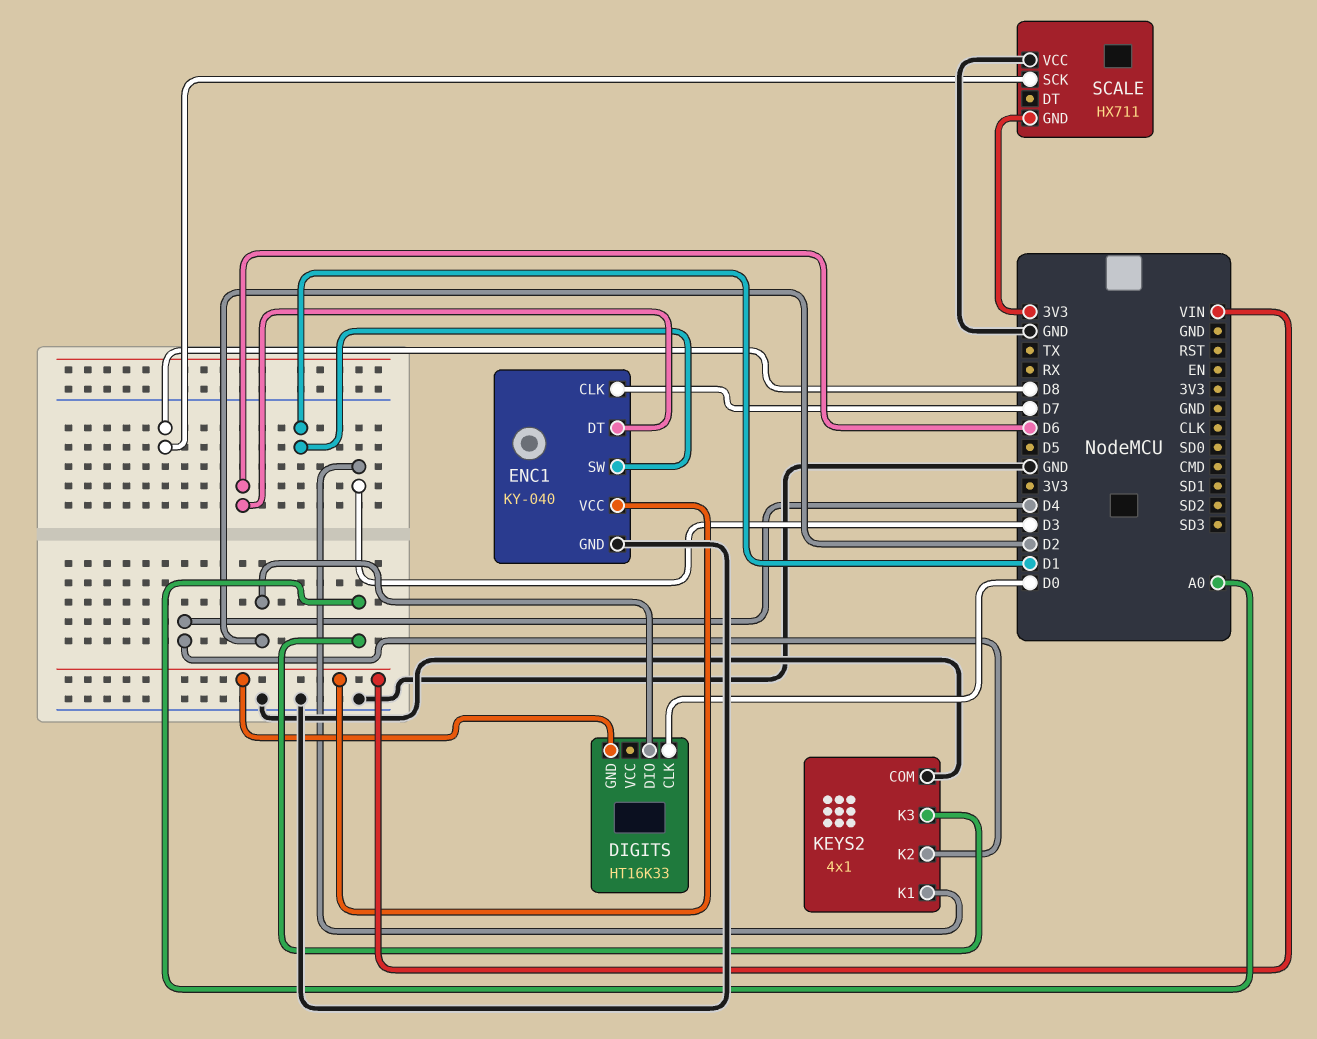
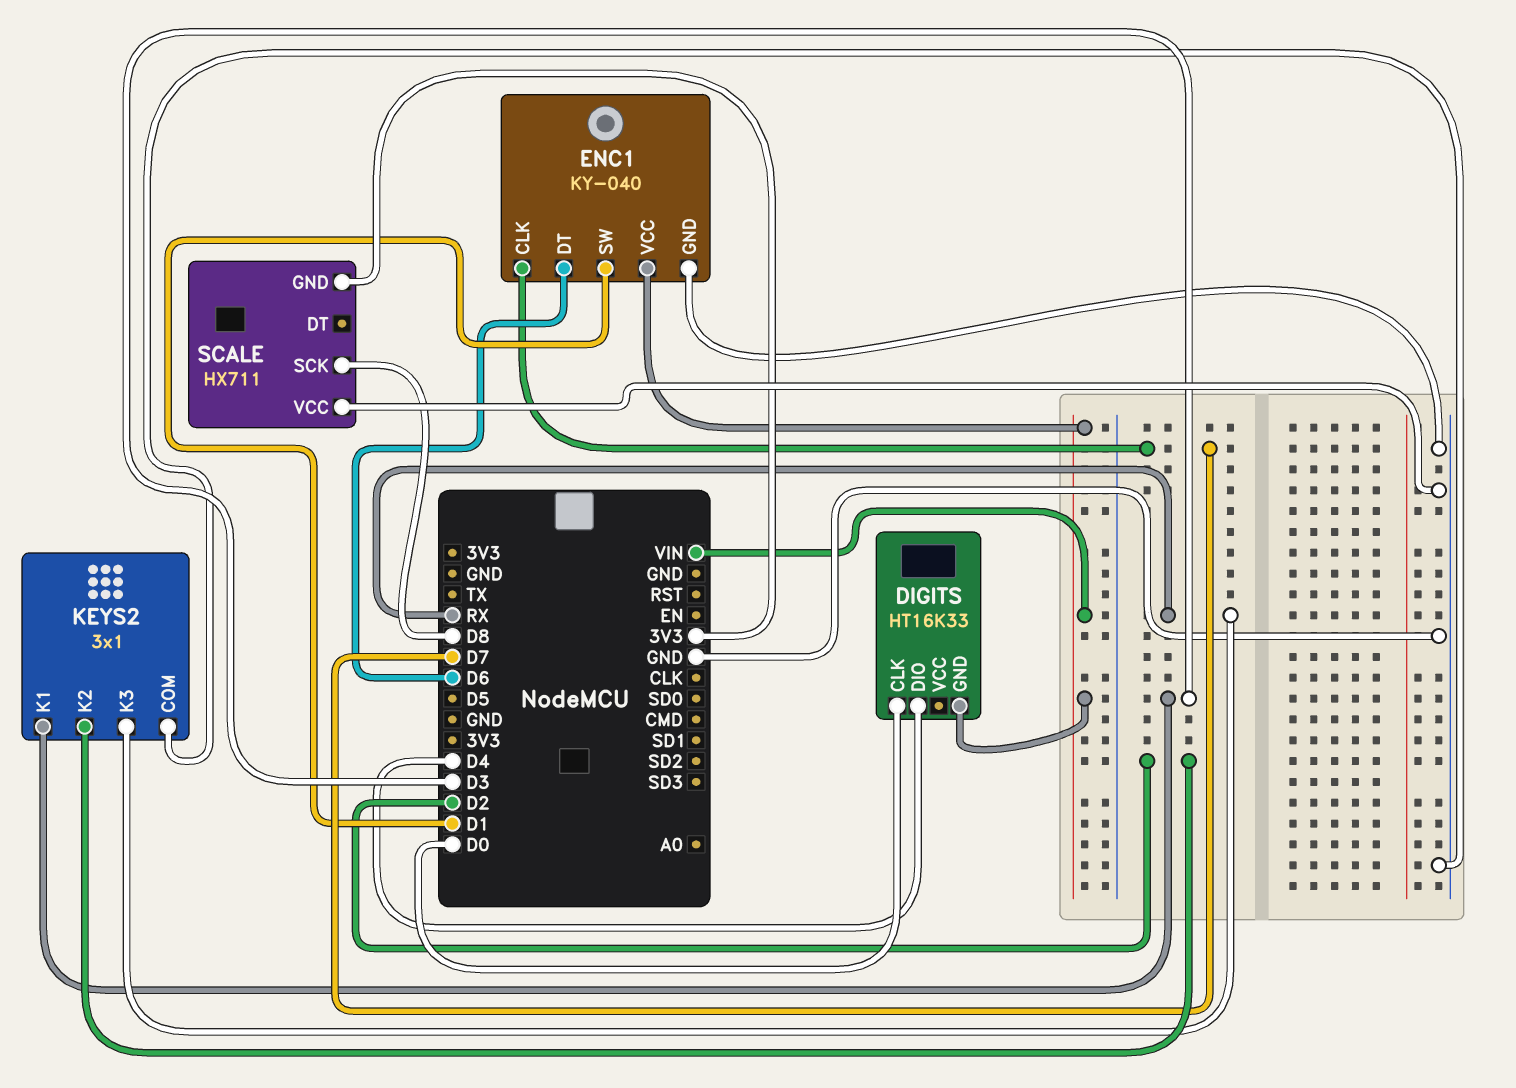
DIGITS pin DIO: D2 -> D4
KEYS2: 4x1 -> 3x1
KEYS2 pin K2: D4 -> D2
KEYS2 pin K3: A0 -> RX

